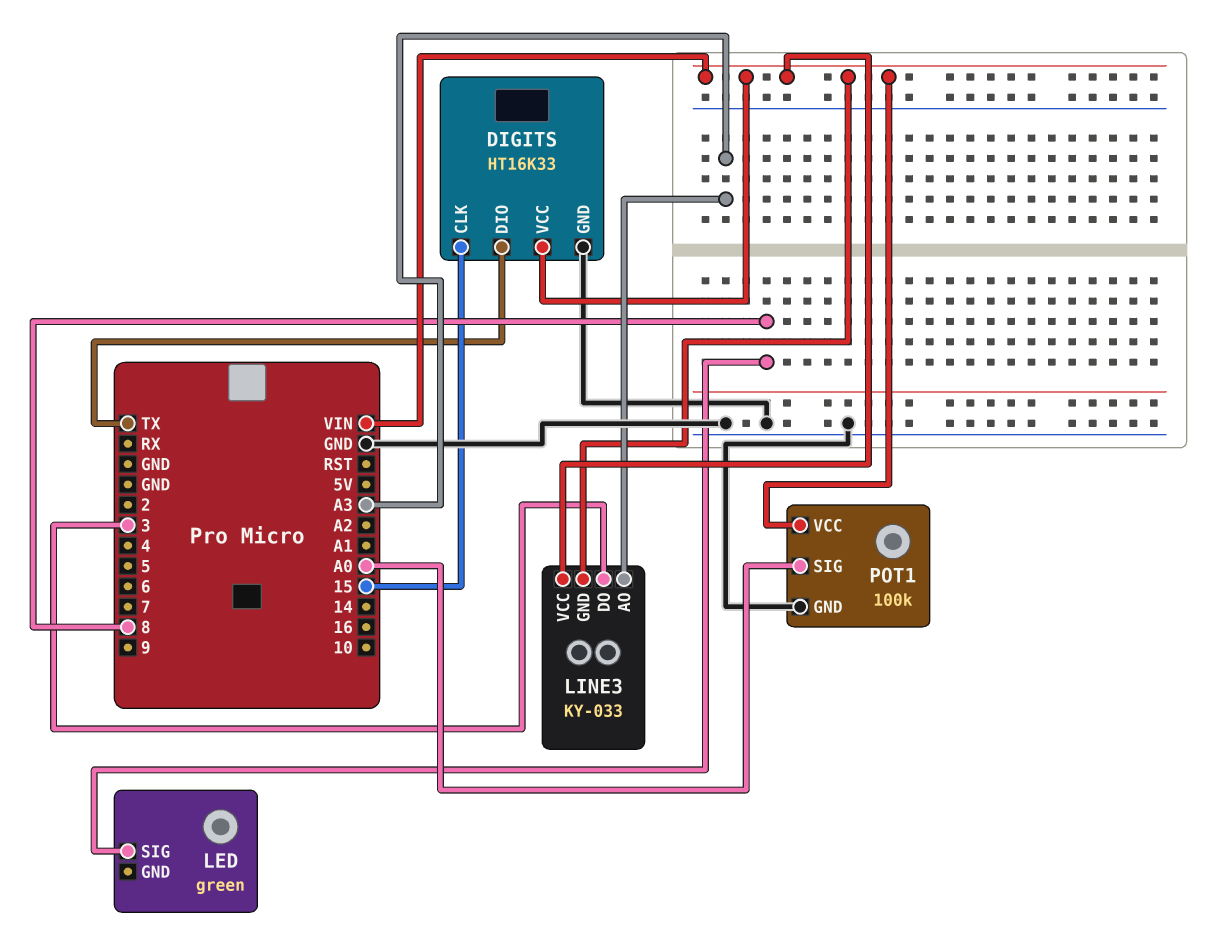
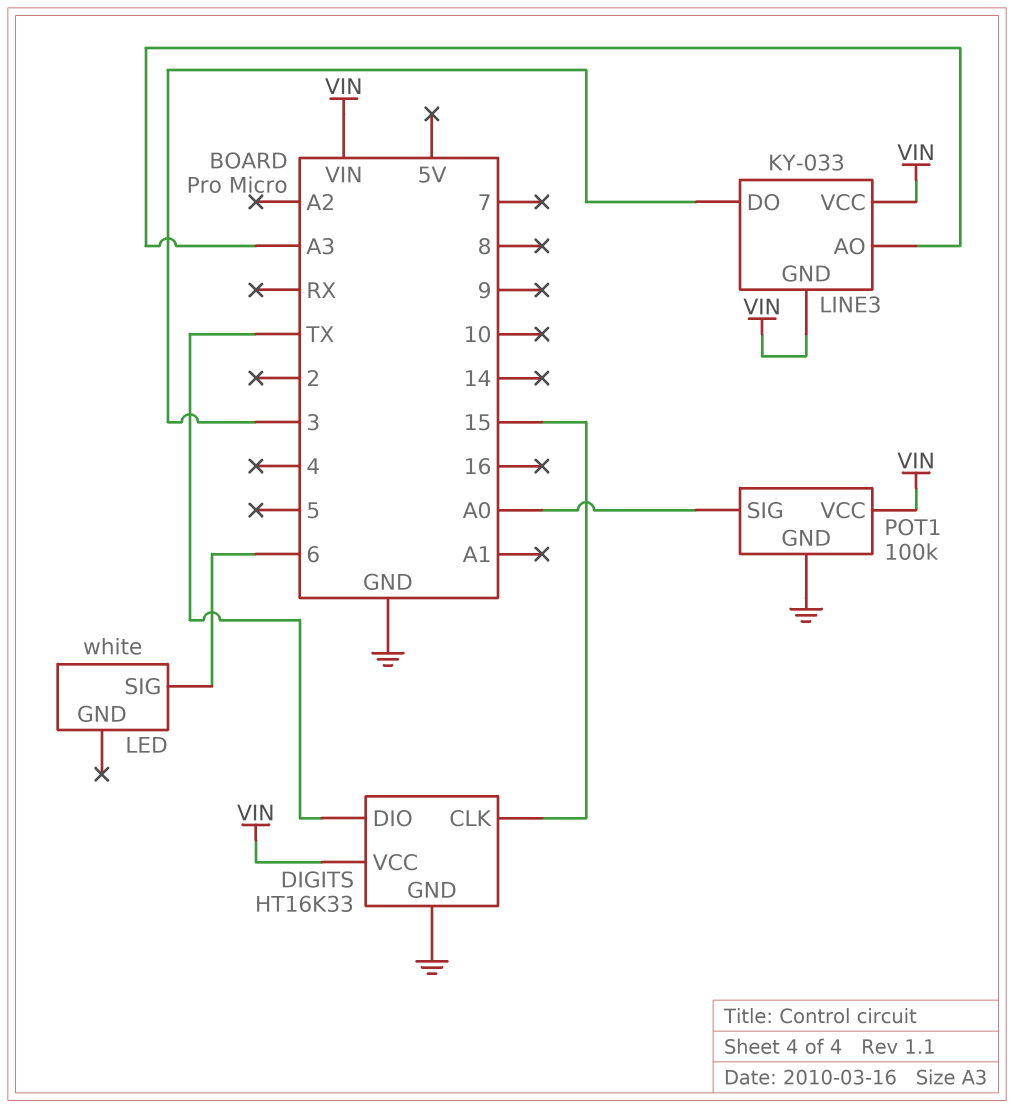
LED: green -> white
LED pin SIG: 8 -> 6

